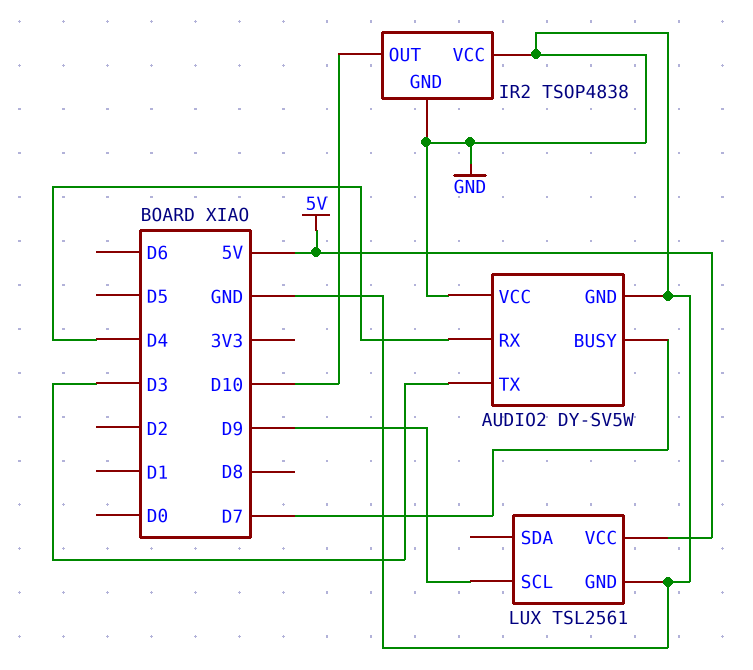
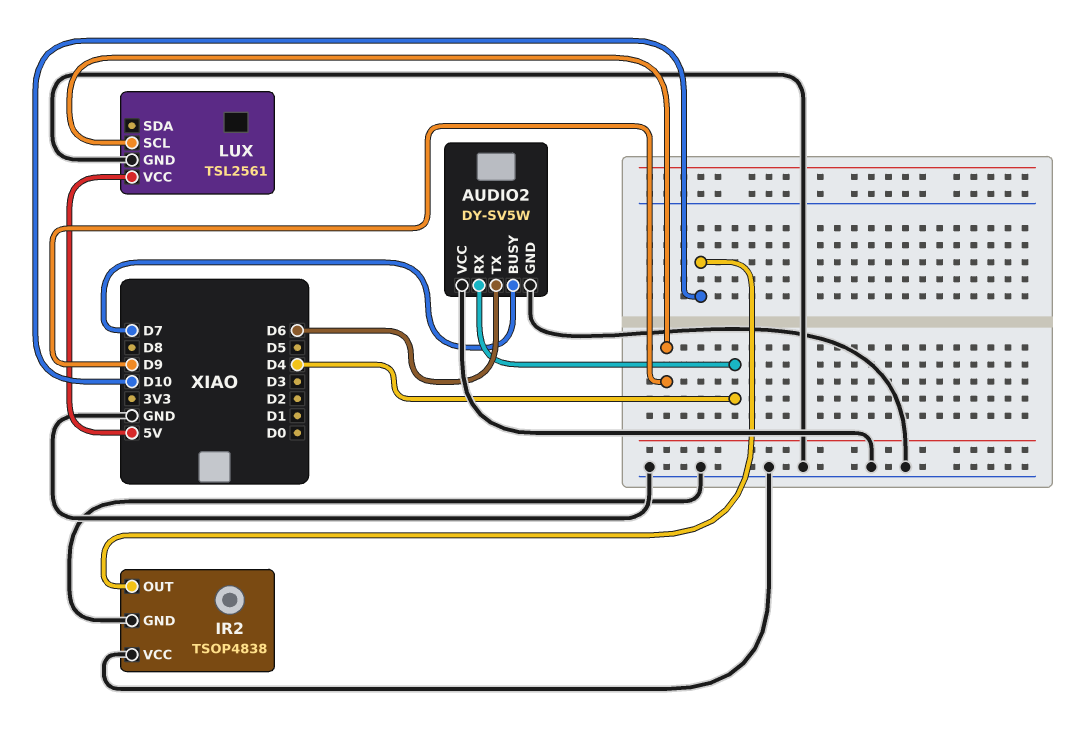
AUDIO2 pin TX: D3 -> D6

